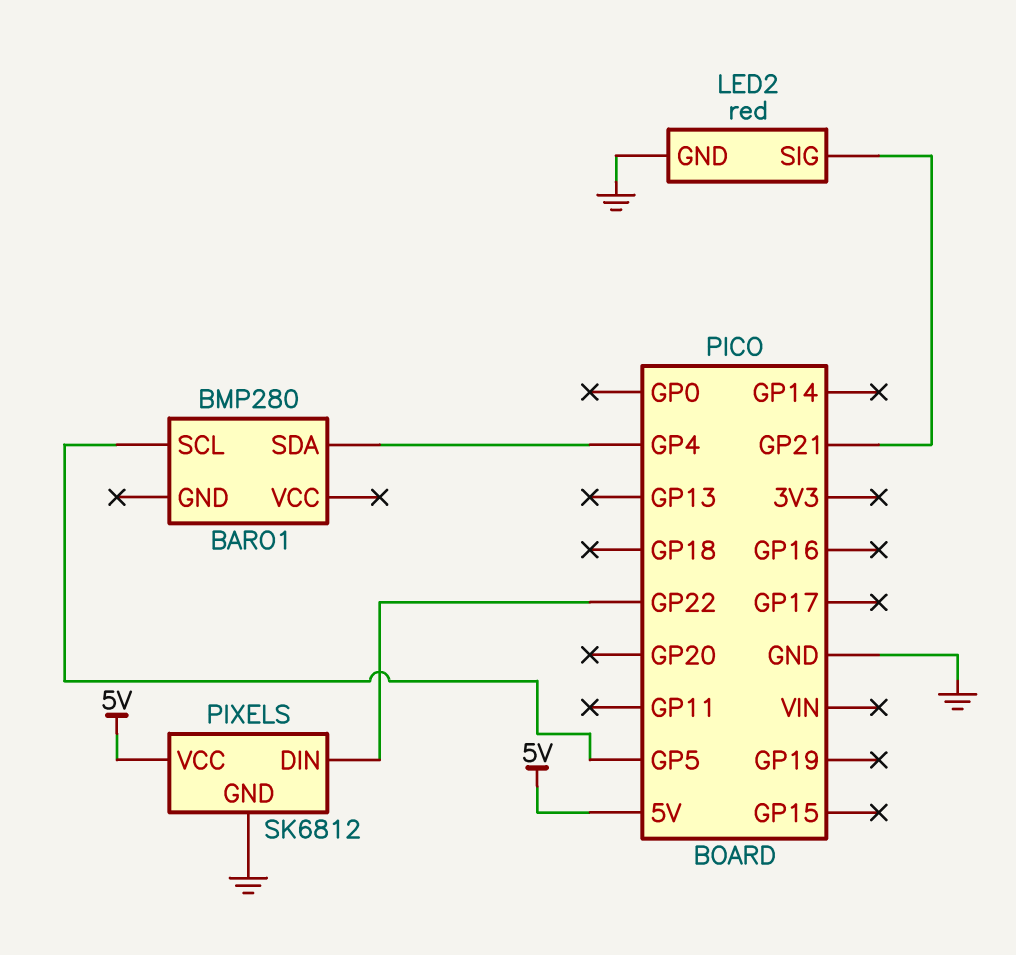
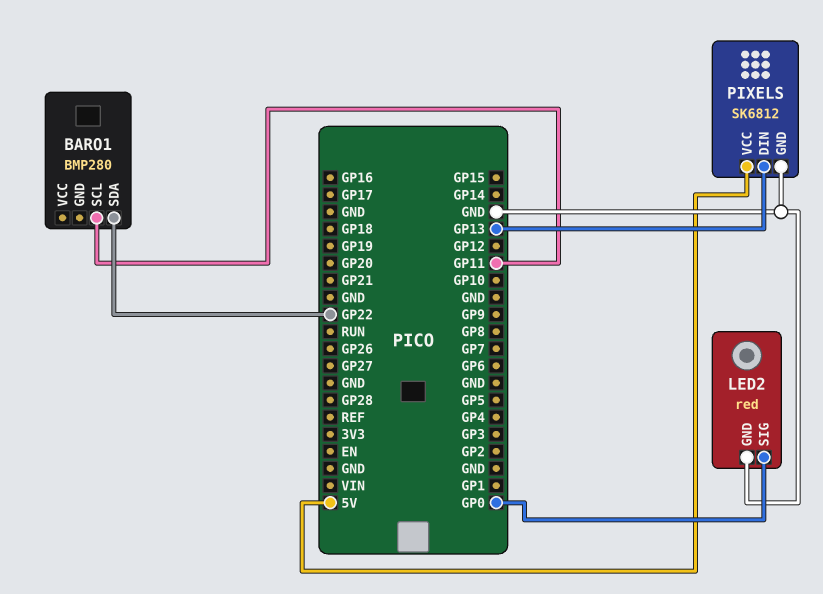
BARO1 pin SCL: GP5 -> GP11
BARO1 pin SDA: GP4 -> GP22
LED2 pin SIG: GP21 -> GP0
PIXELS pin DIN: GP22 -> GP13

